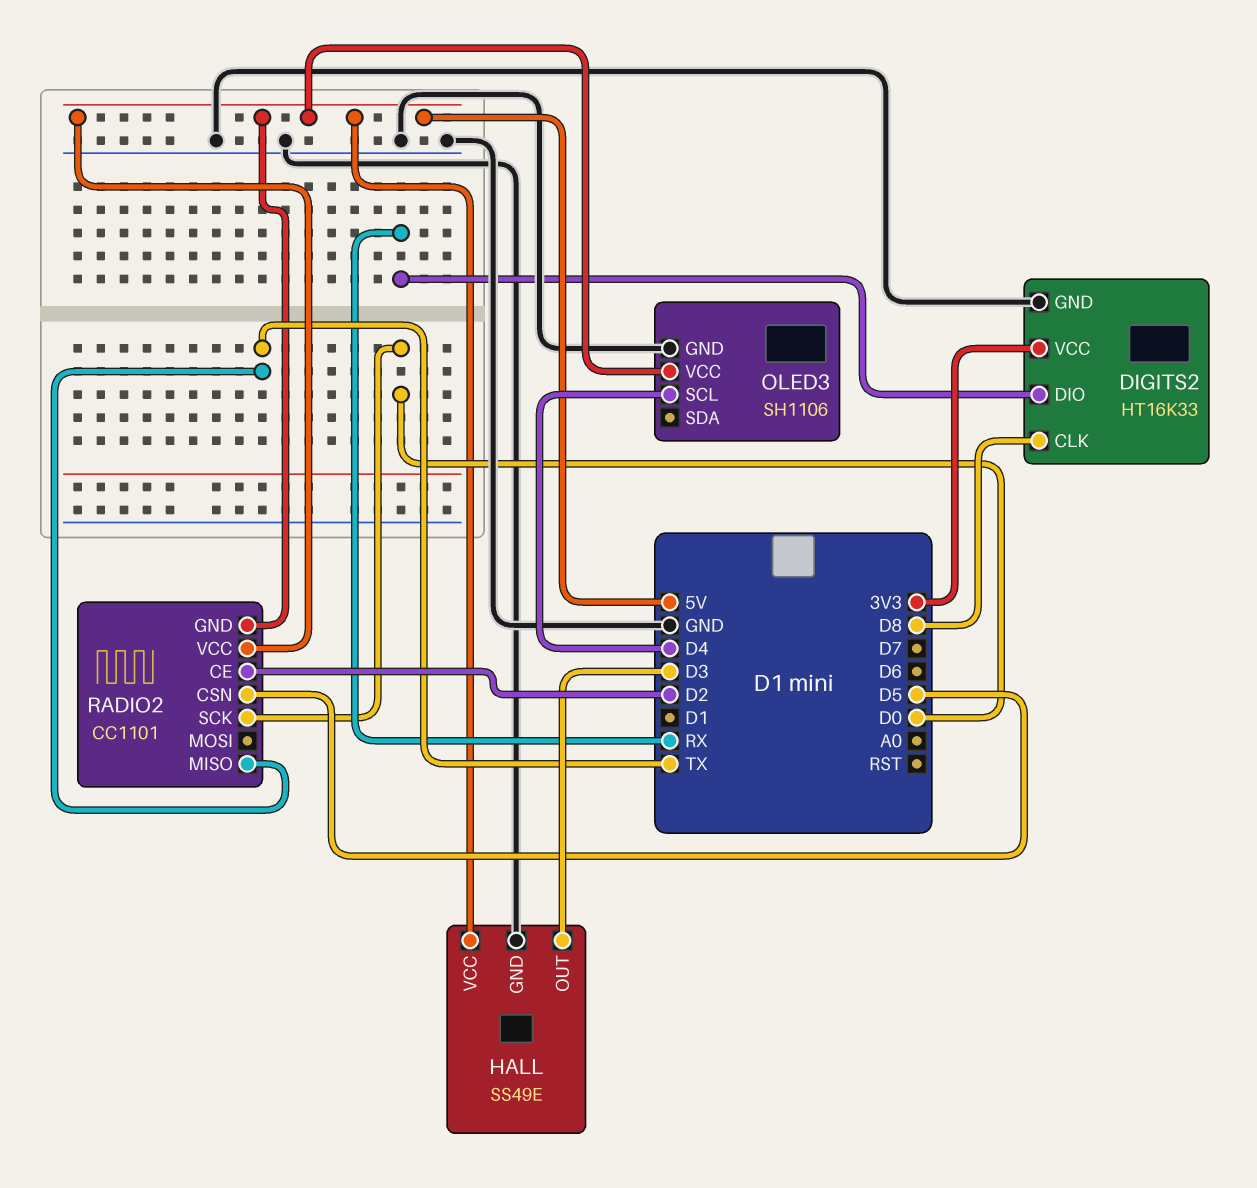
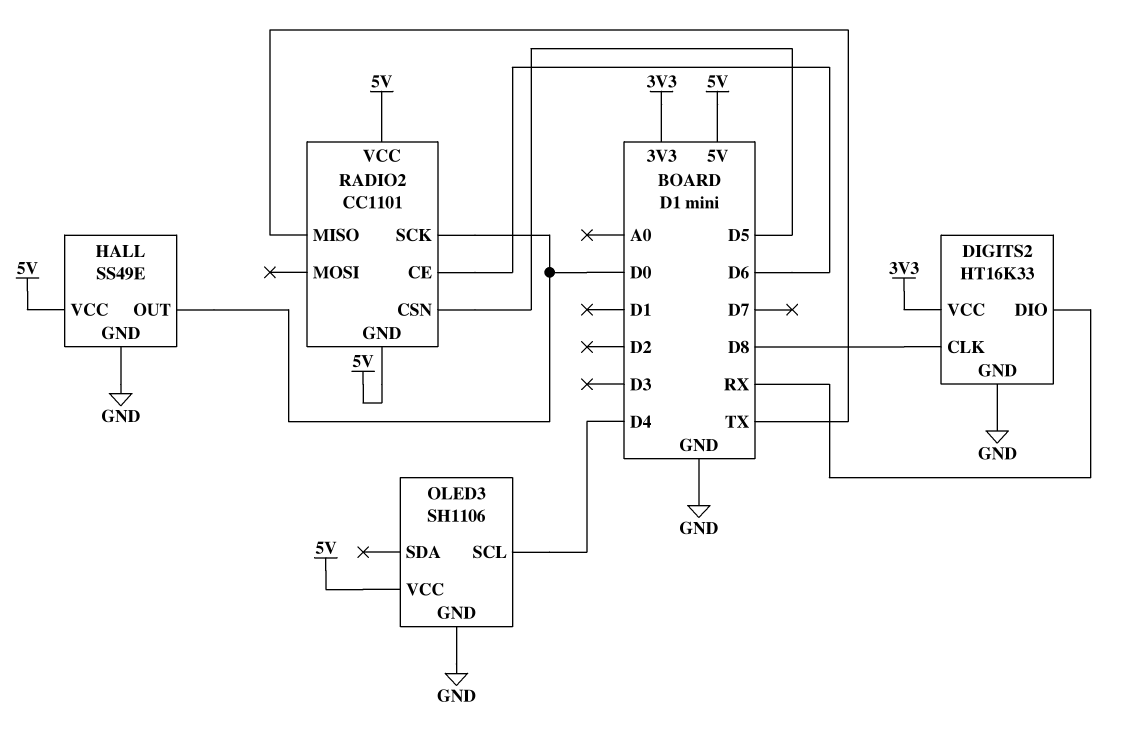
HALL pin OUT: D3 -> D0
RADIO2 pin CE: D2 -> D6

